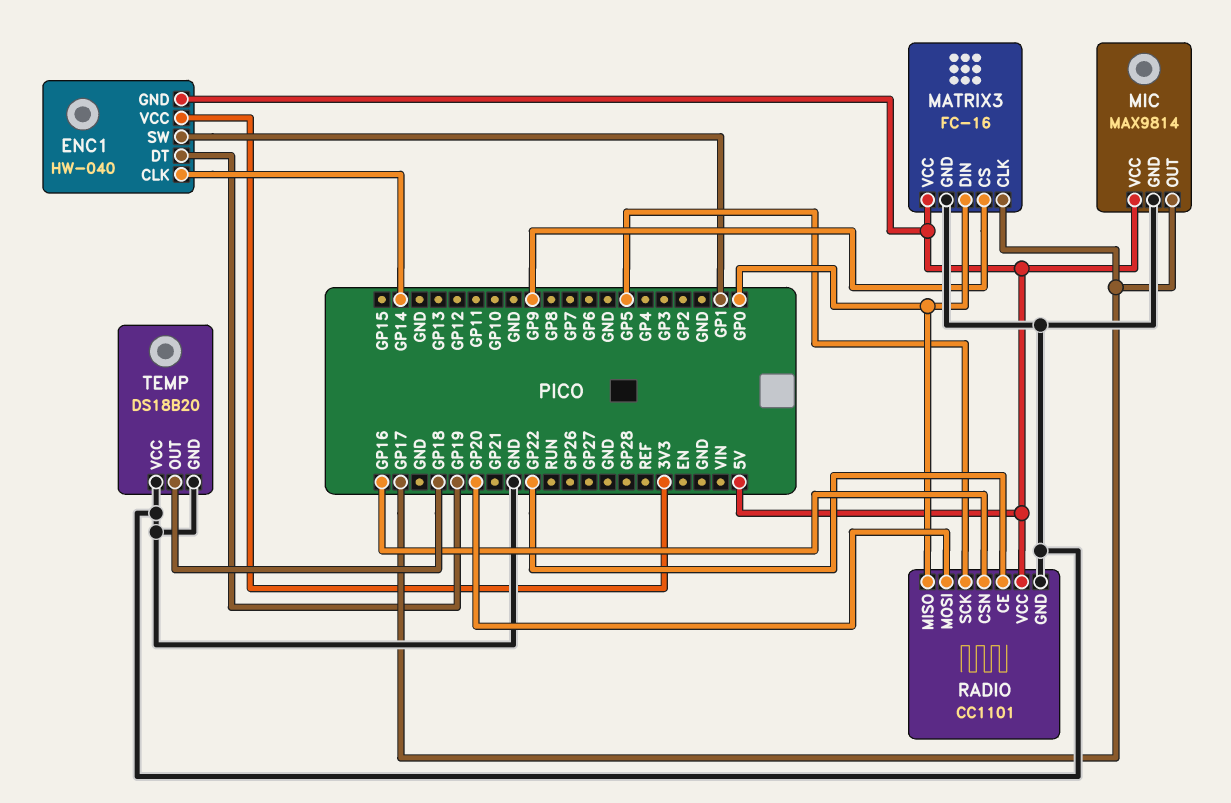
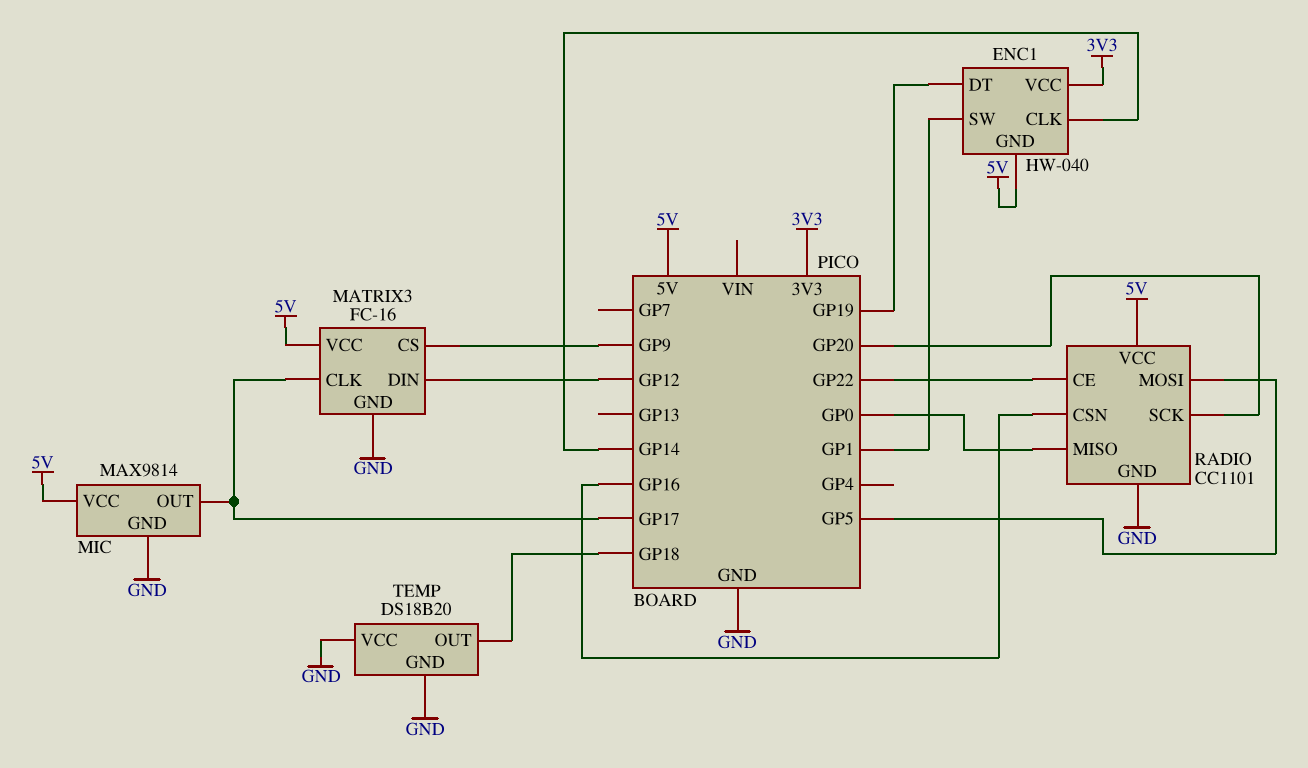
MATRIX3 pin DIN: GP0 -> GP12
RADIO pin MOSI: GP20 -> GP5
RADIO pin SCK: GP5 -> GP20

